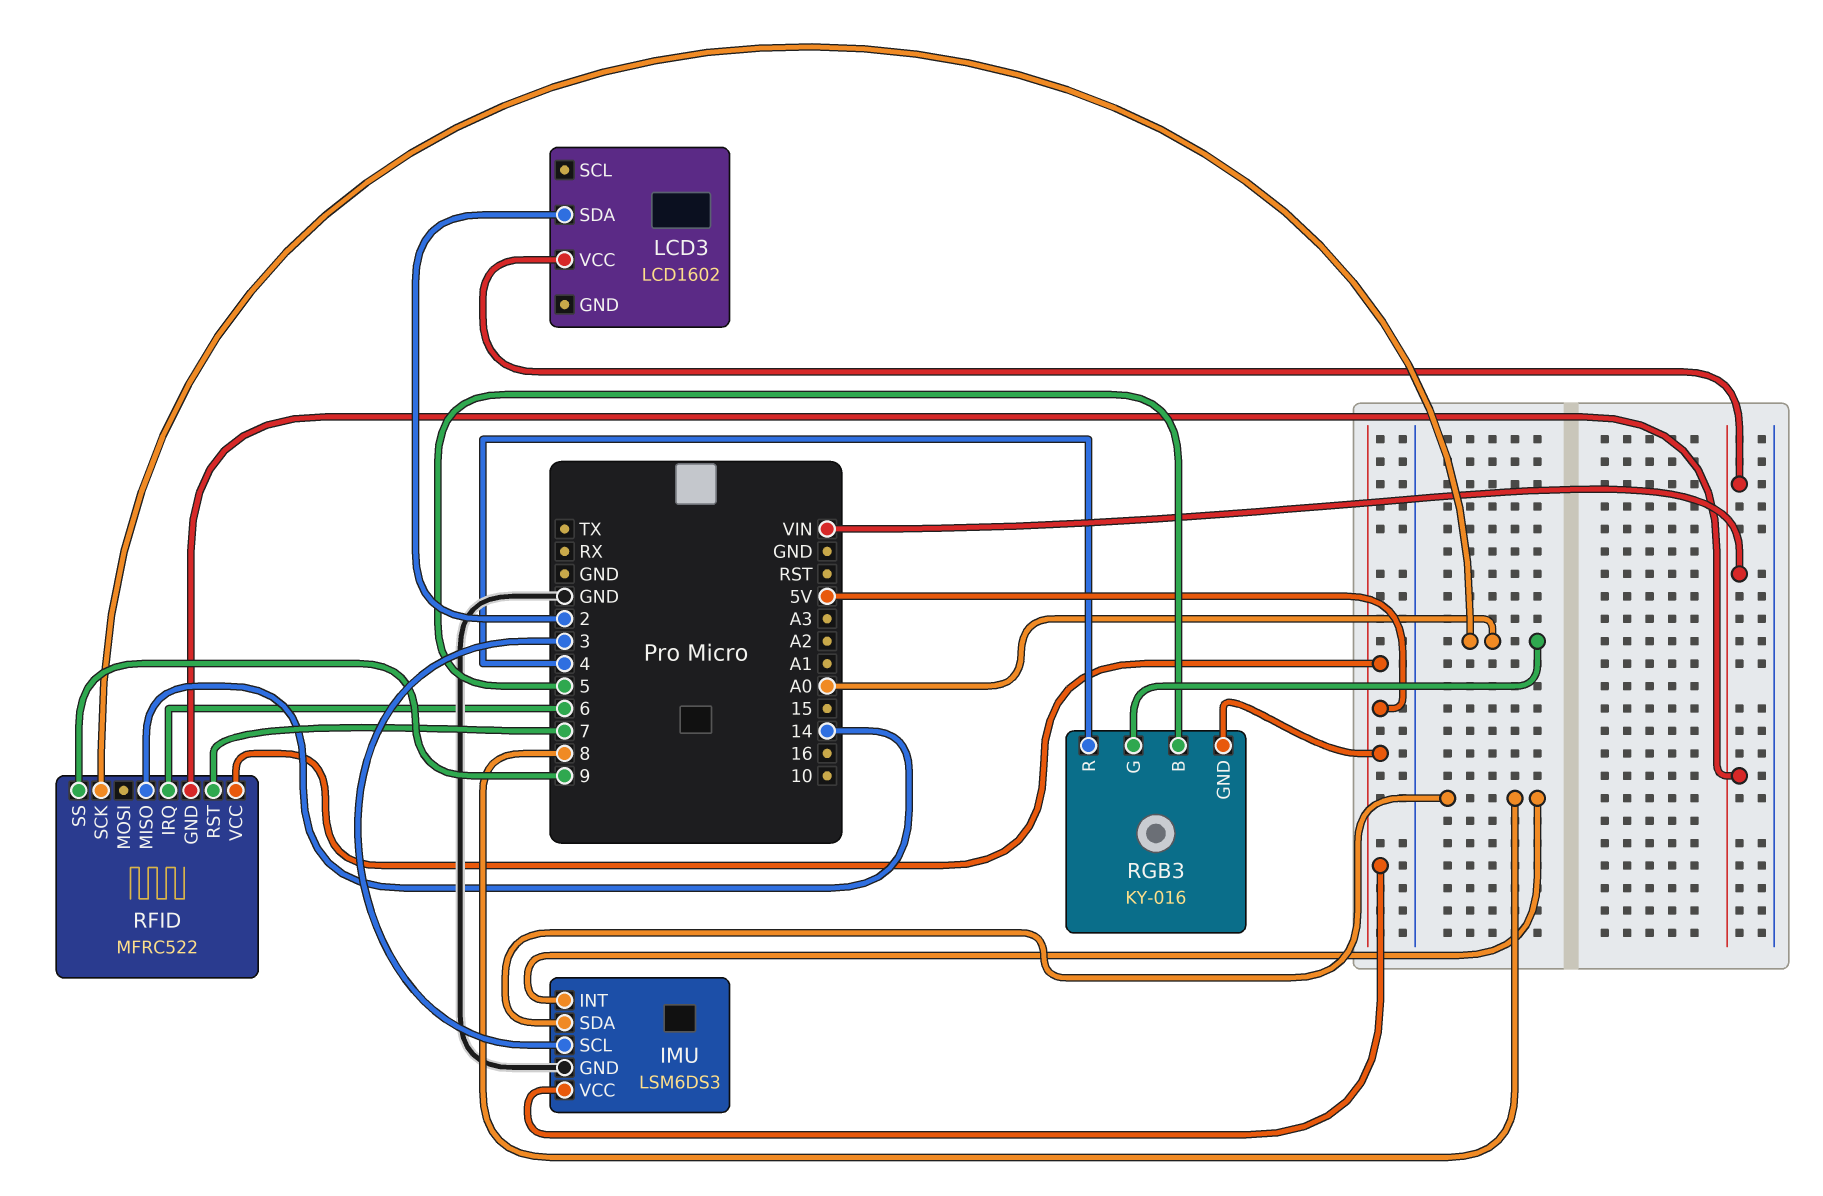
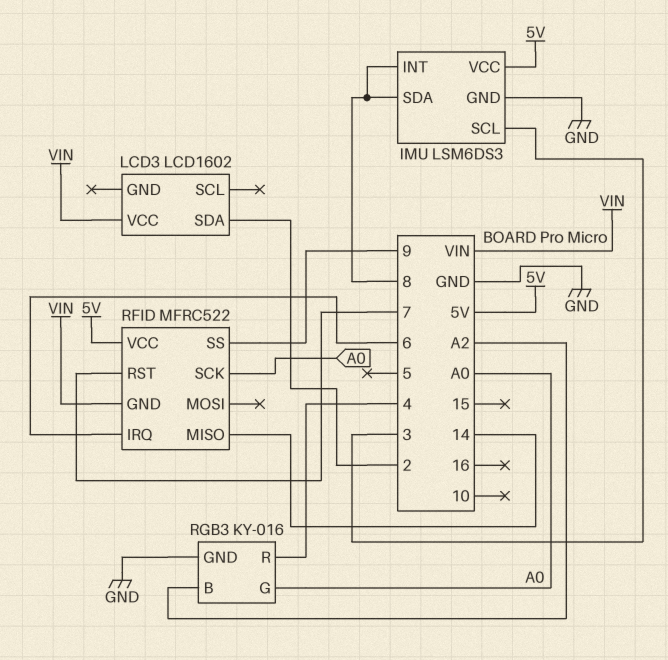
RGB3 pin B: 5 -> A2
RGB3 pin GND: 5V -> GND

